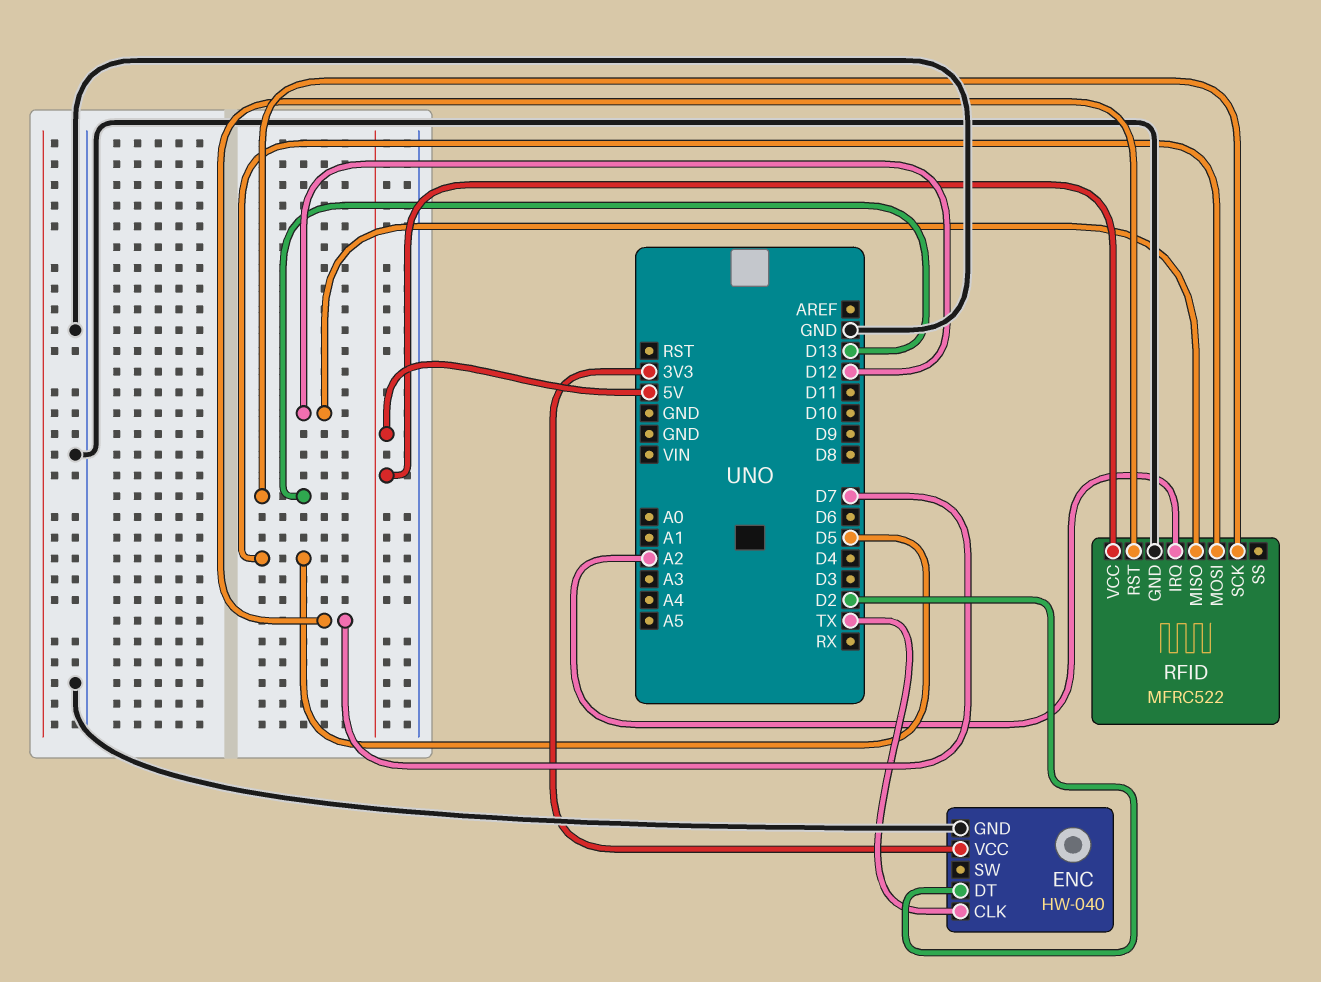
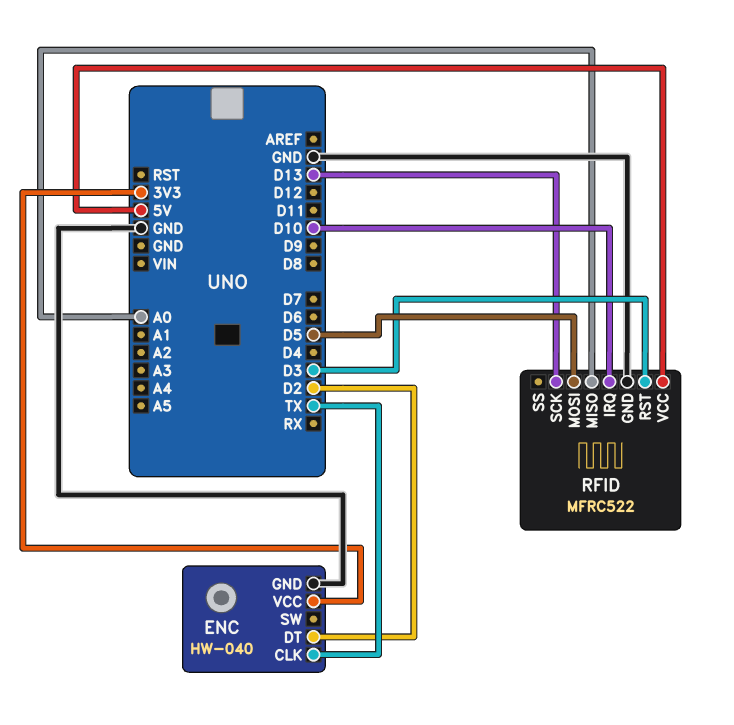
RFID pin IRQ: A2 -> D10
RFID pin MISO: D12 -> A0
RFID pin RST: D7 -> D3

